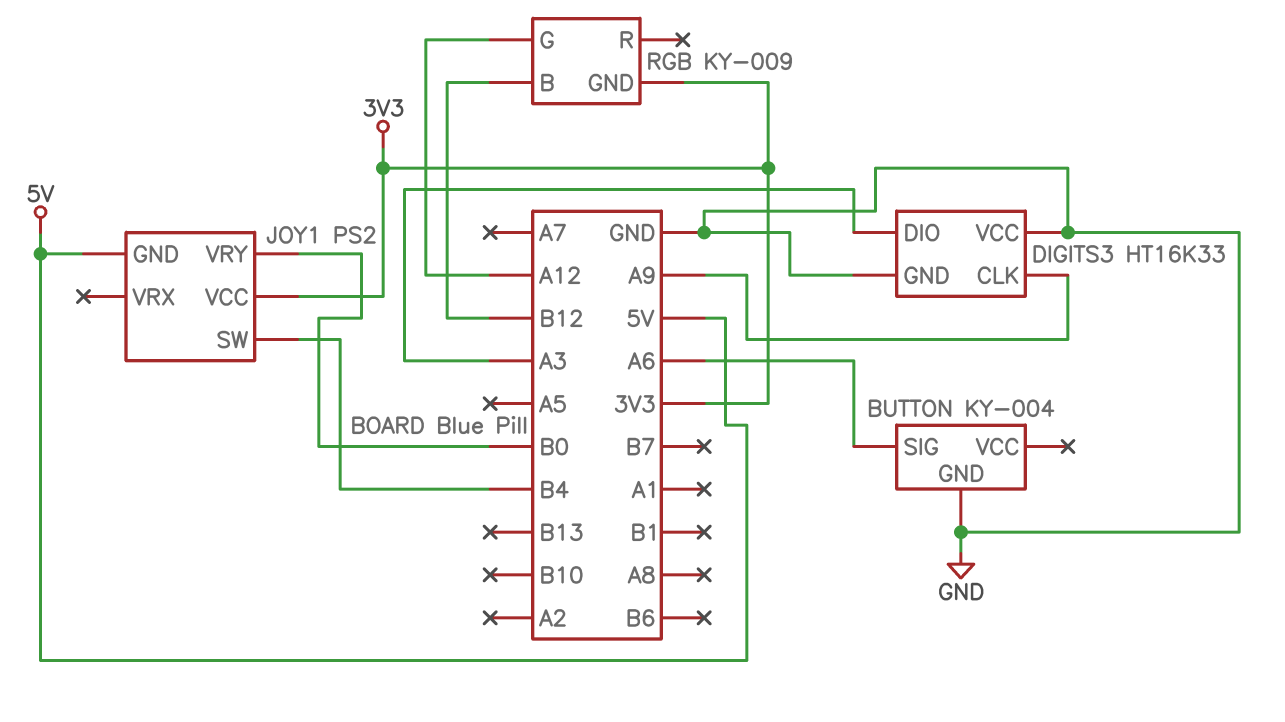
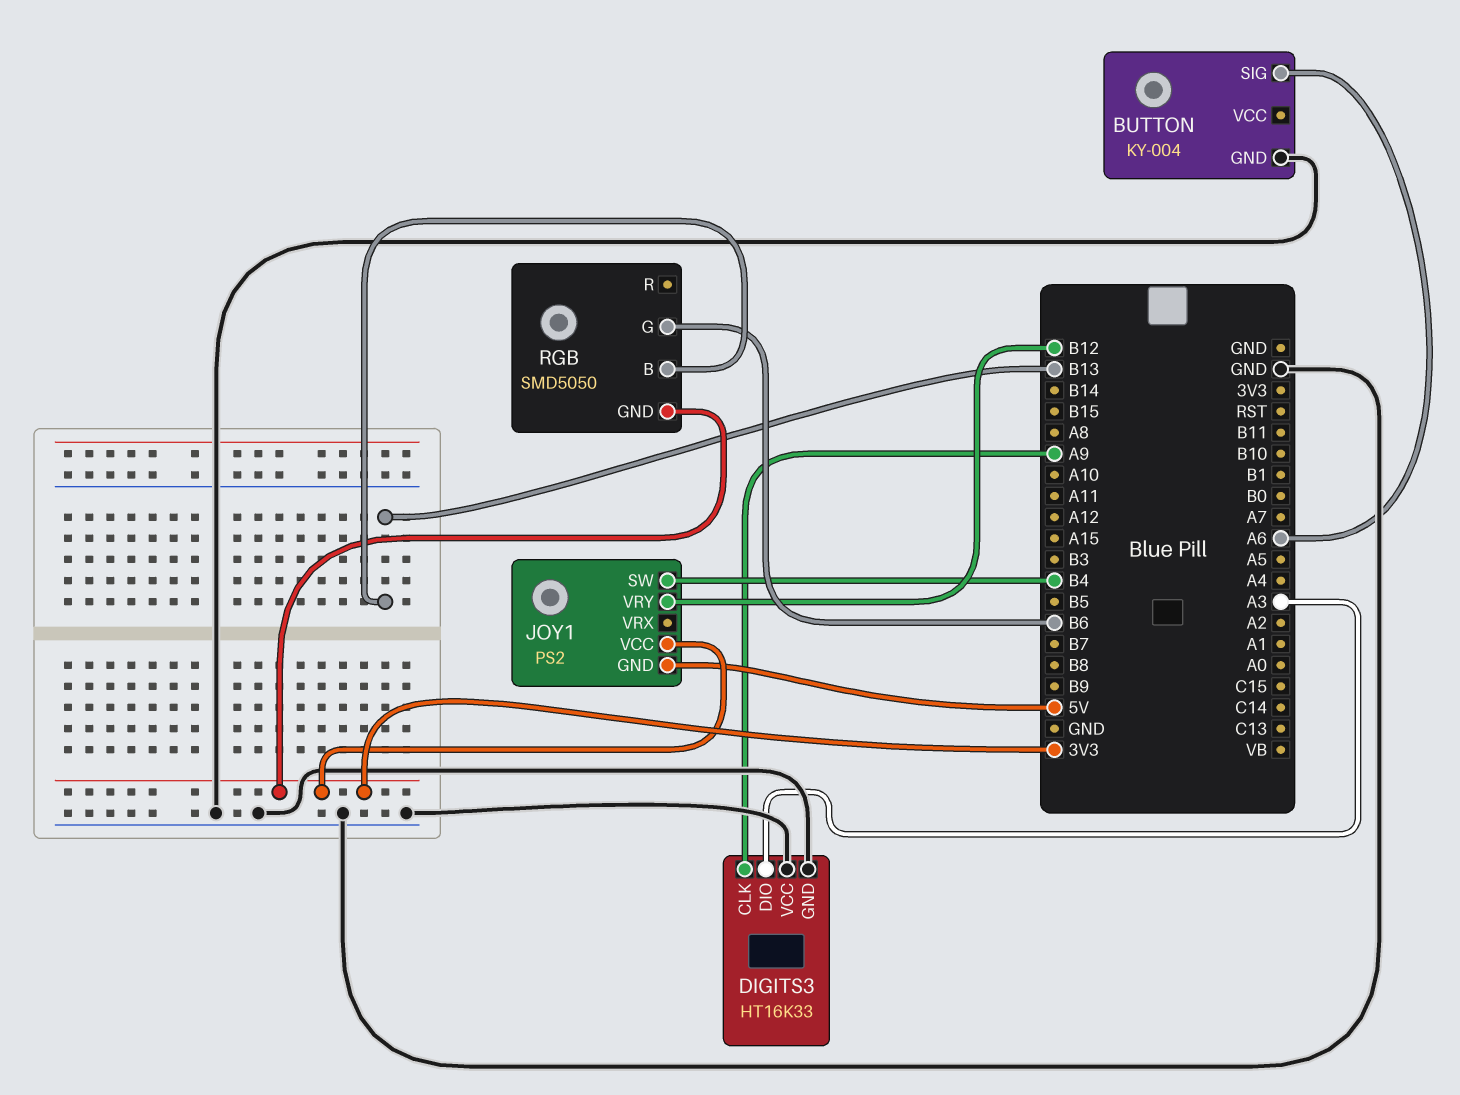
JOY1 pin VRY: B0 -> B12
RGB: KY-009 -> SMD5050
RGB pin B: B12 -> B13
RGB pin G: A12 -> B6

